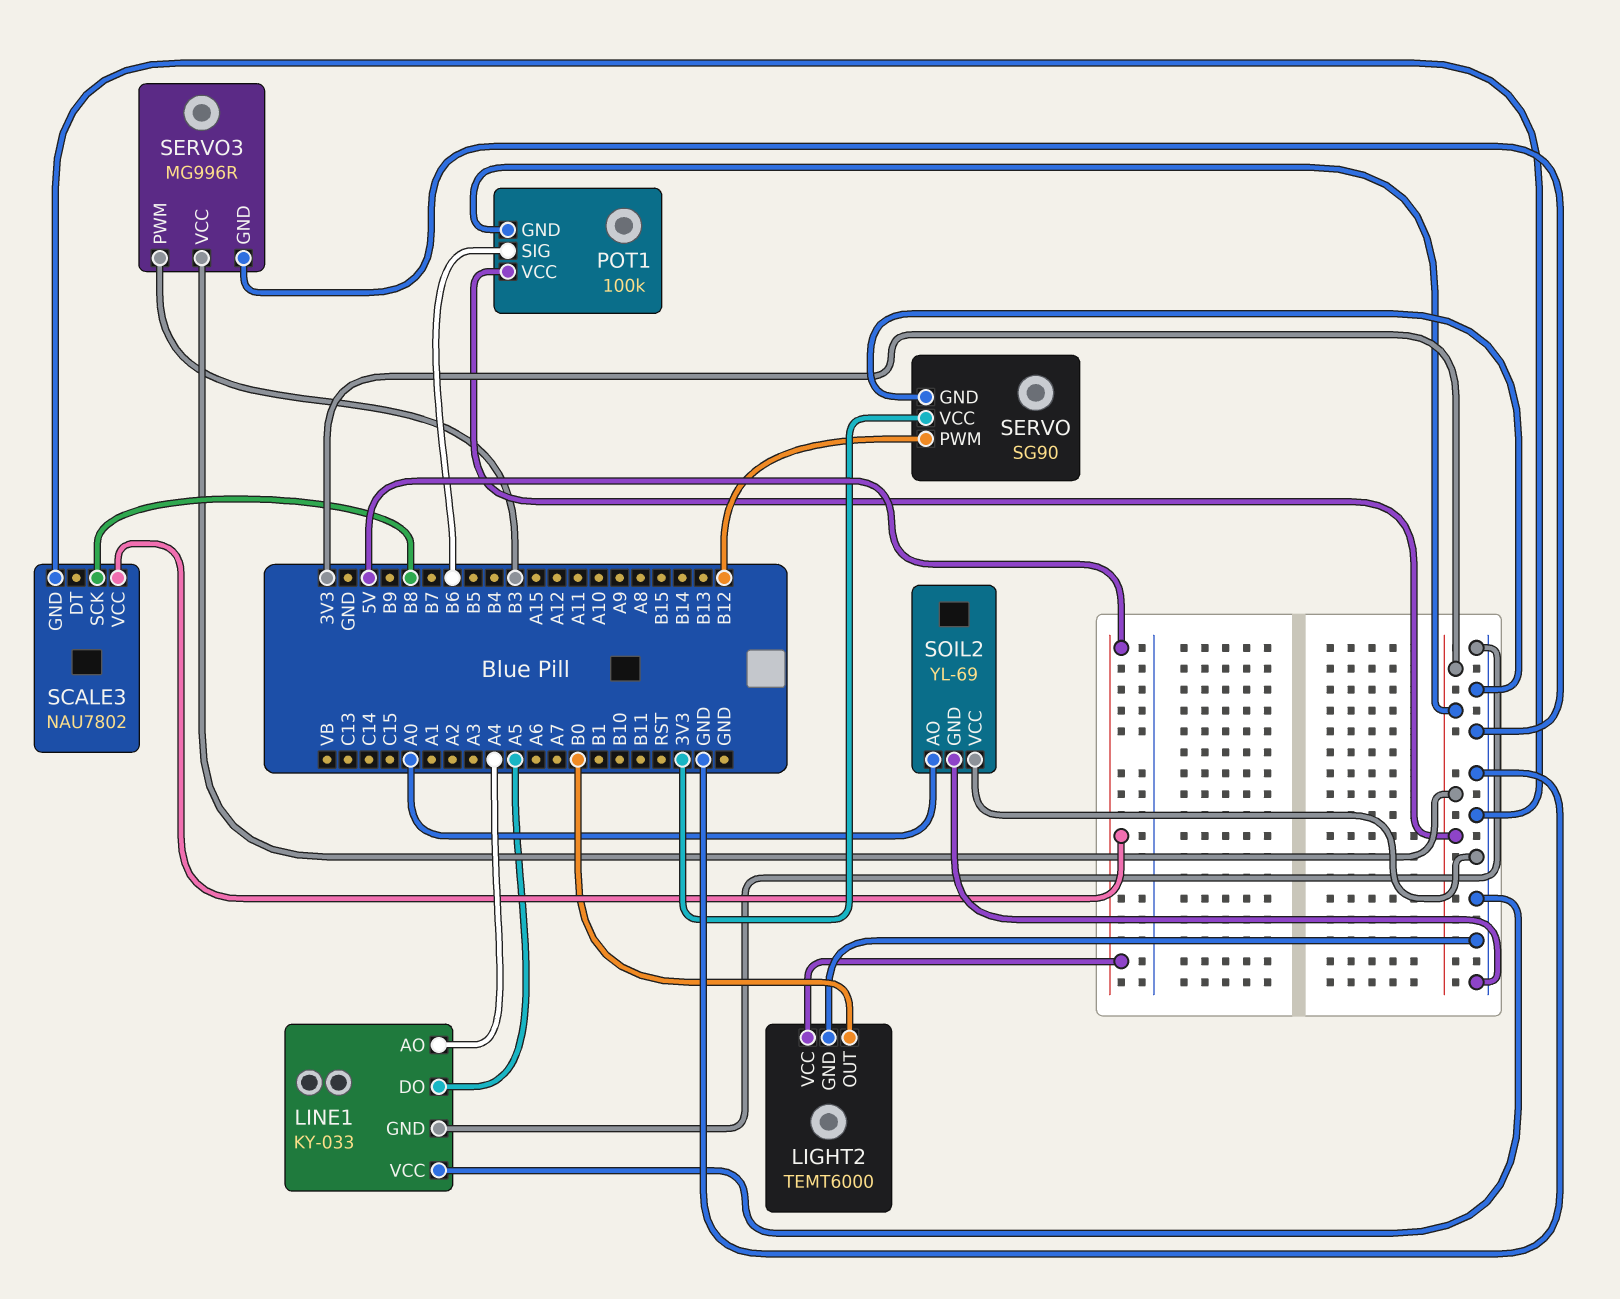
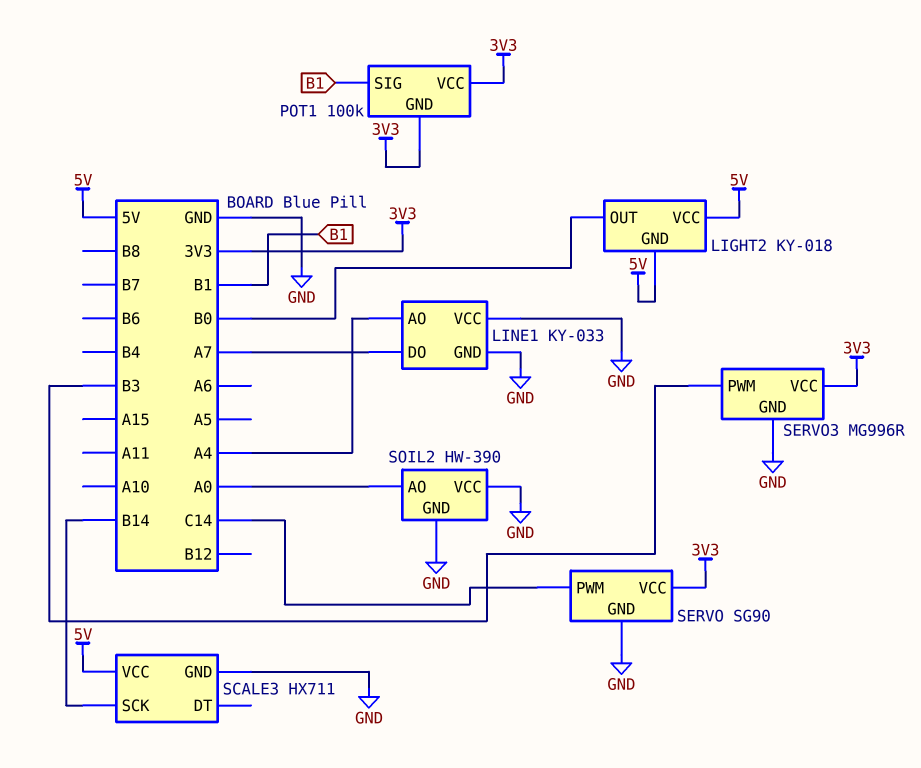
LIGHT2: TEMT6000 -> KY-018
LIGHT2 pin GND: GND -> 5V
LINE1 pin DO: A5 -> A7
POT1 pin SIG: B6 -> B1
SCALE3: NAU7802 -> HX711
SCALE3 pin SCK: B8 -> B14
SERVO pin PWM: B12 -> C14
SOIL2: YL-69 -> HW-390

